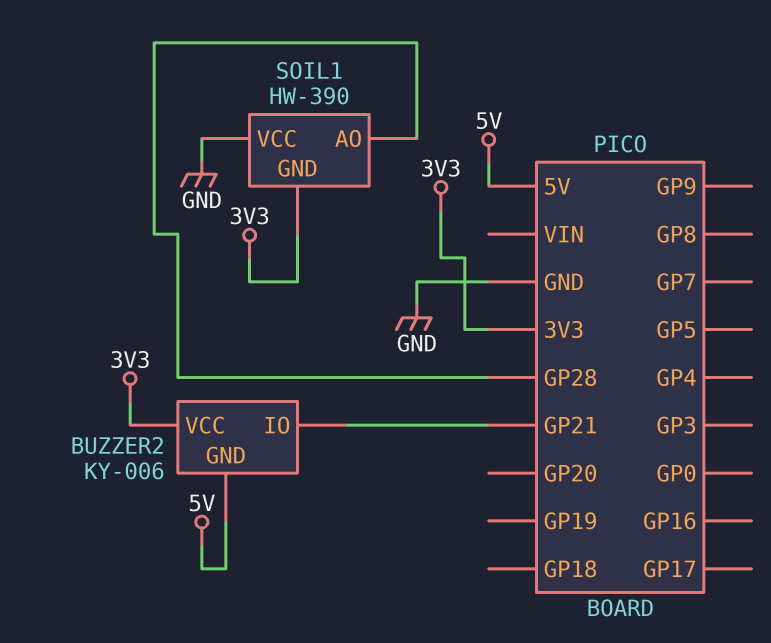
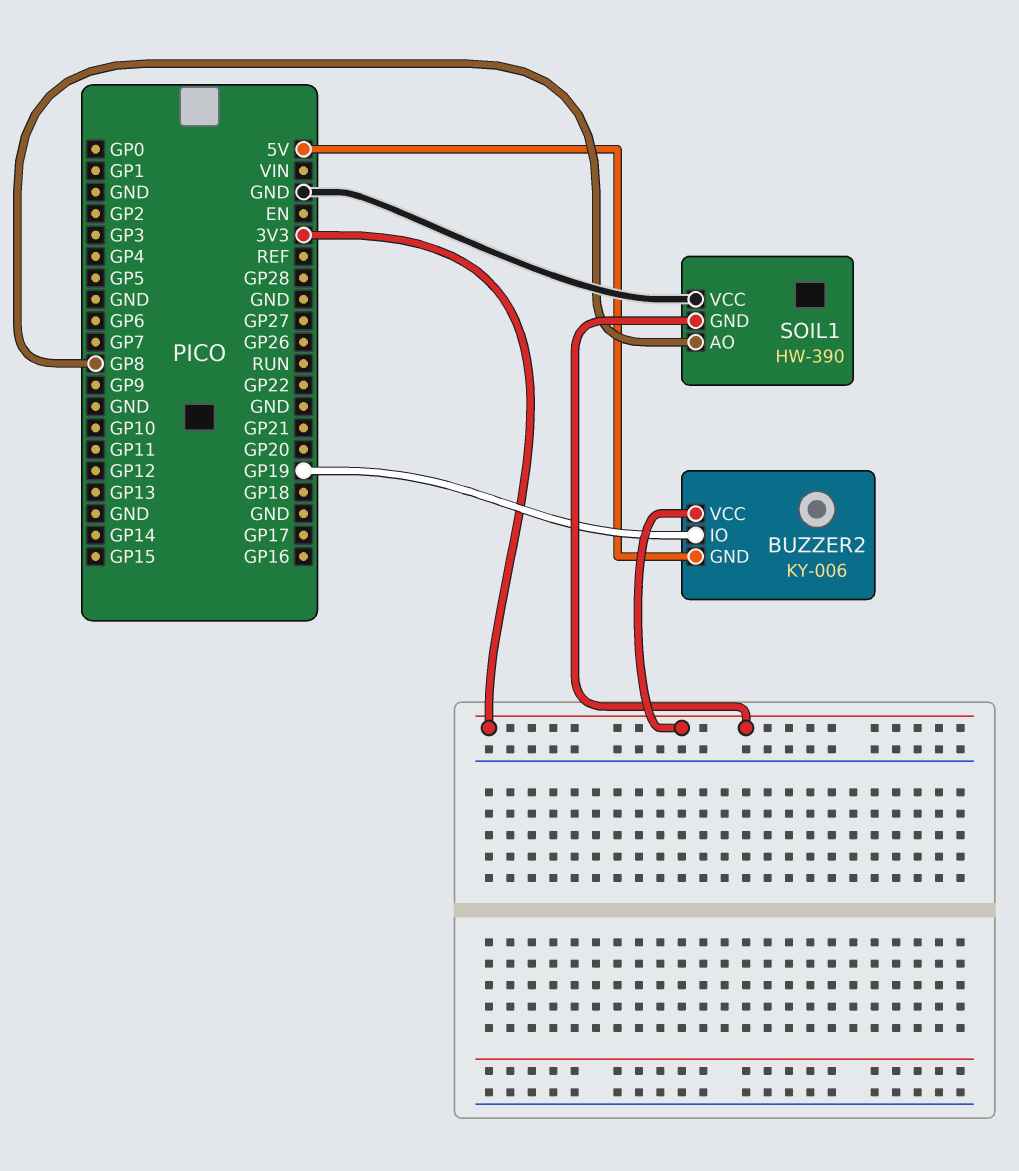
BUZZER2 pin IO: GP21 -> GP19
SOIL1 pin AO: GP28 -> GP8

